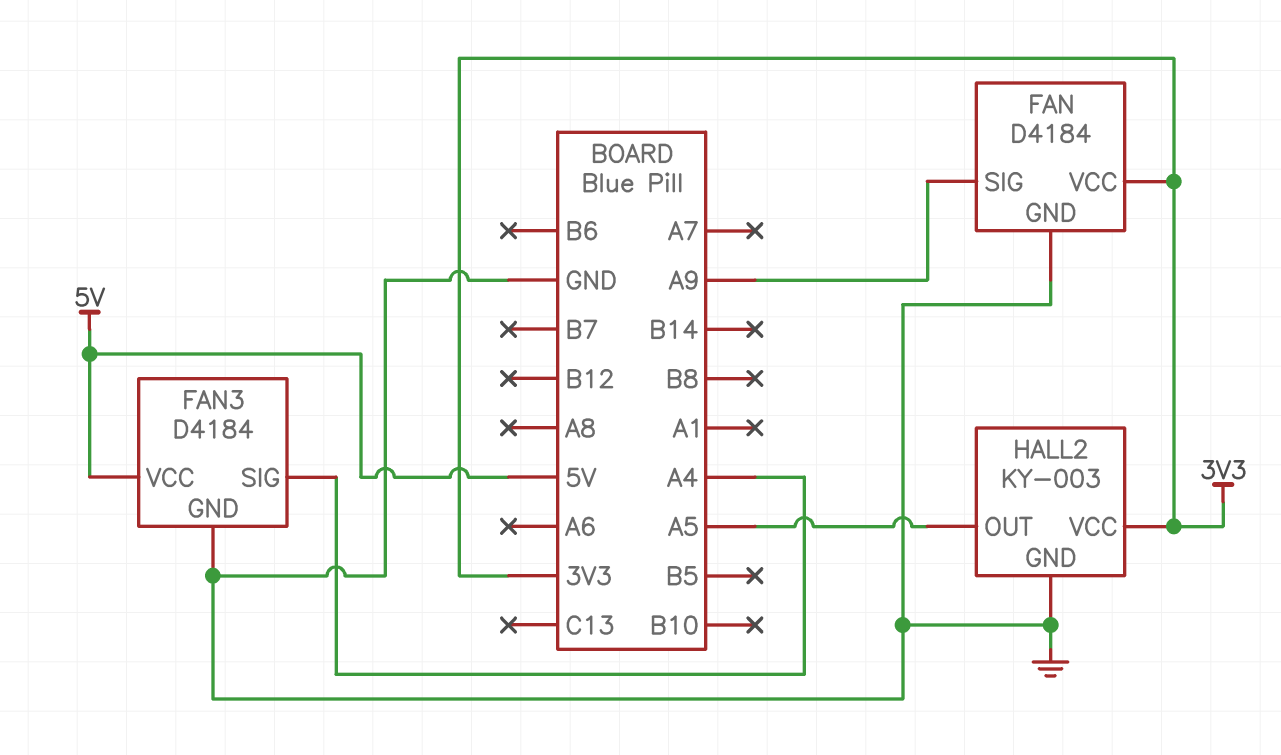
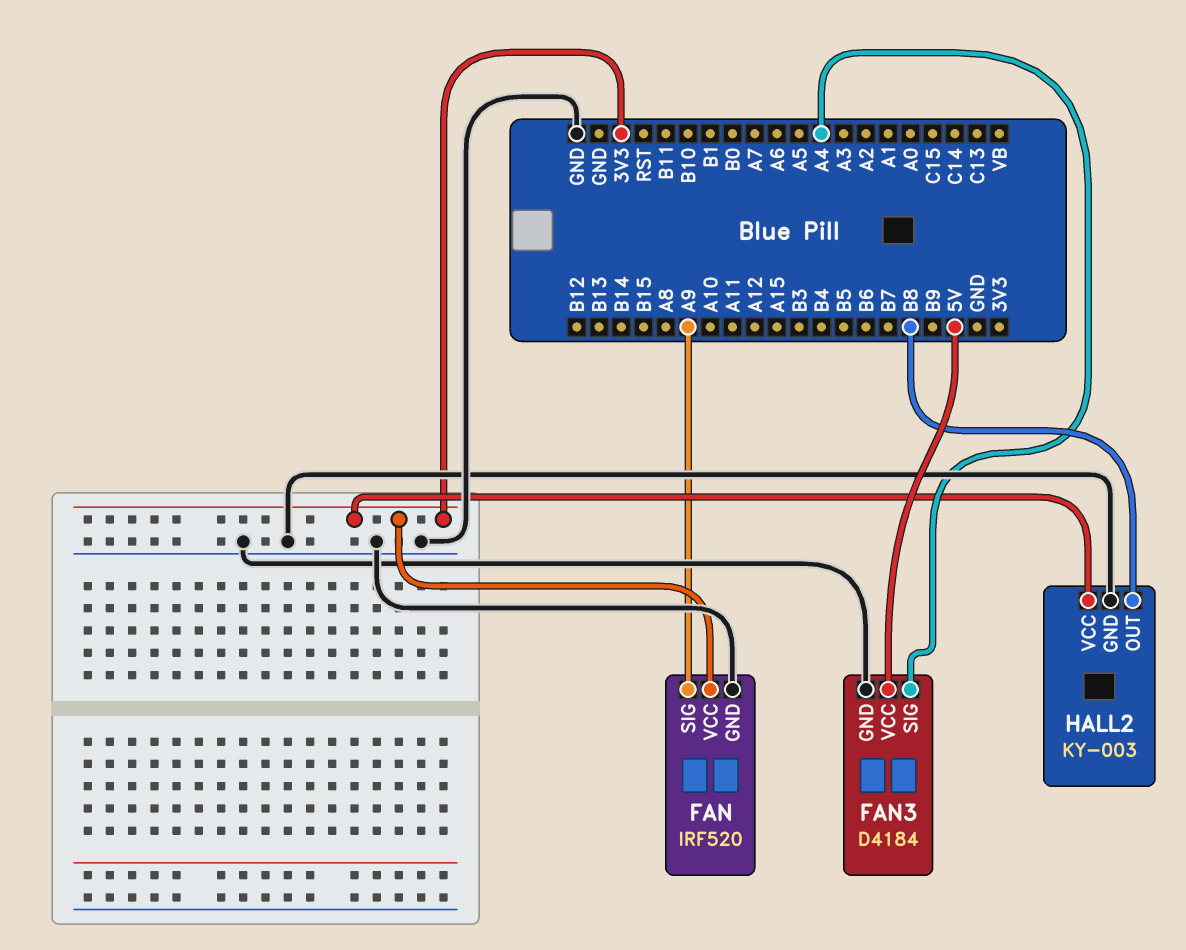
FAN: D4184 -> IRF520
HALL2 pin OUT: A5 -> B8

